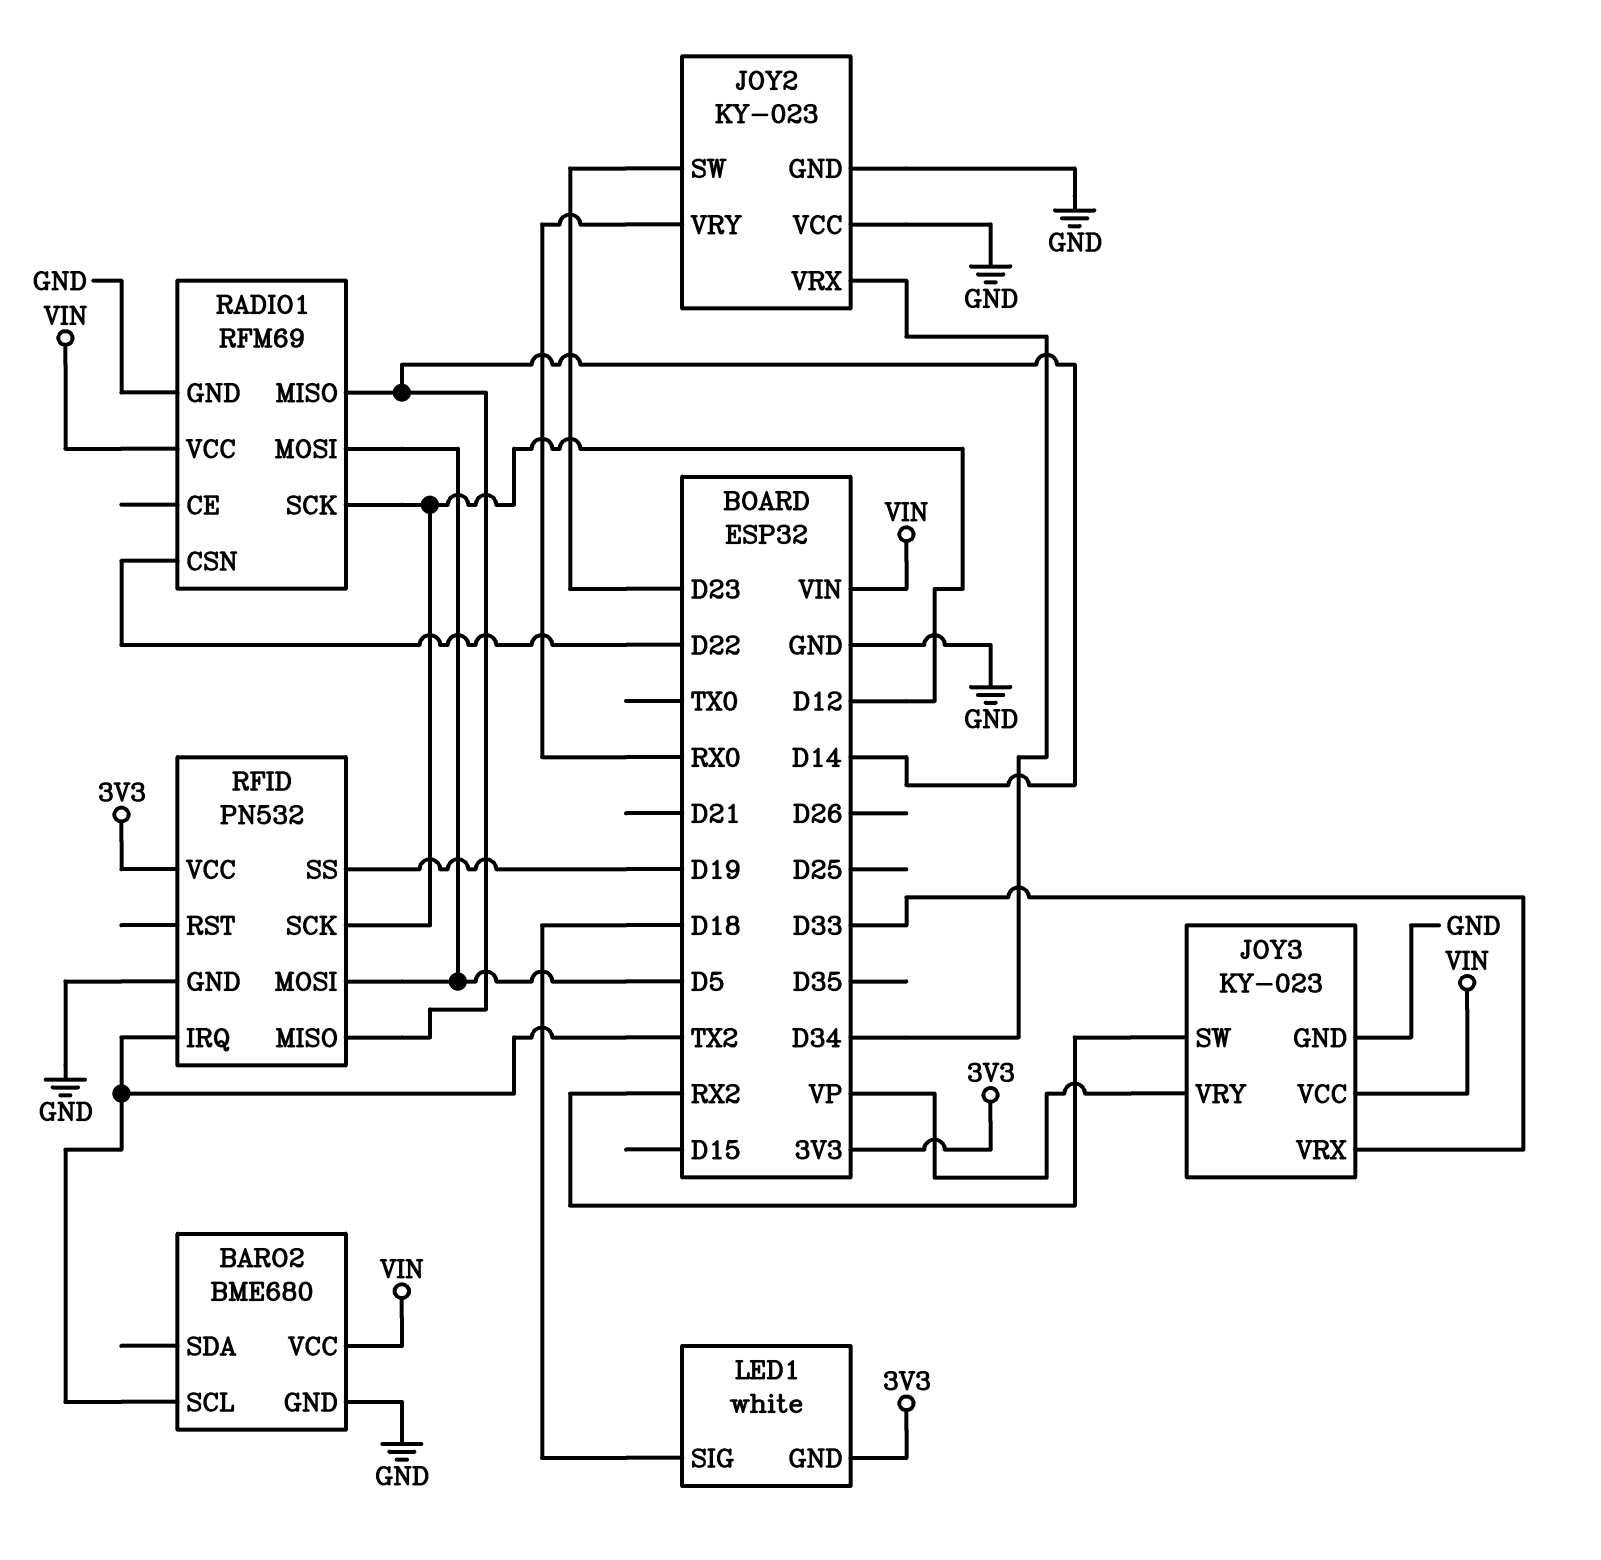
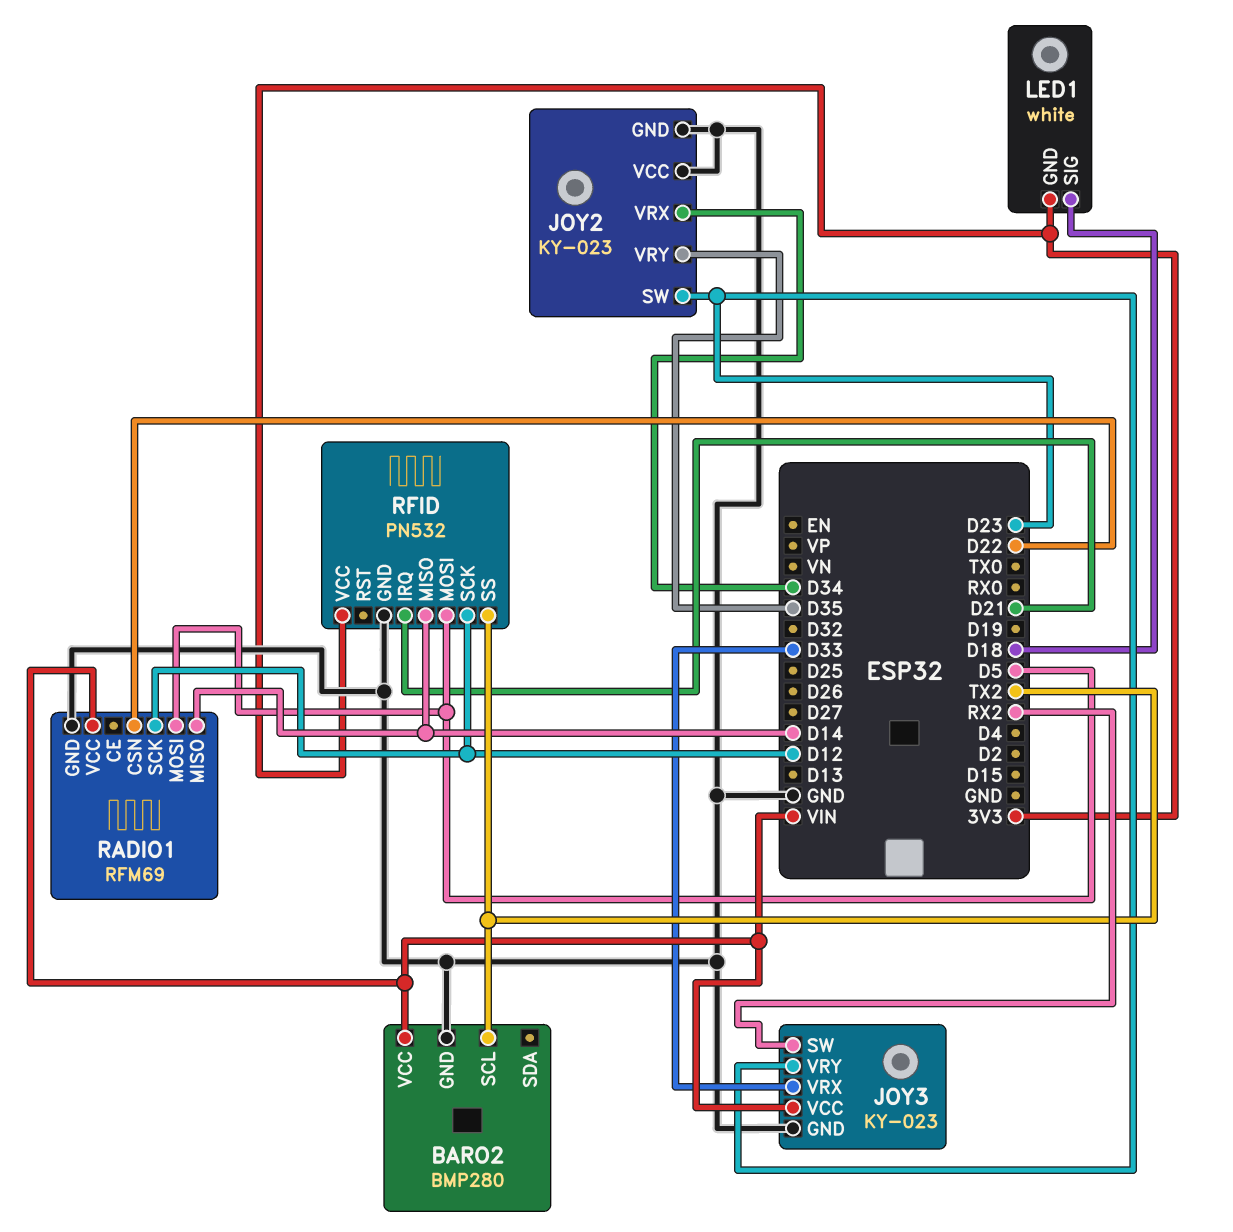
BARO2: BME680 -> BMP280
JOY2 pin VRY: RX0 -> D35
JOY3 pin VRY: VP -> D23
RFID pin IRQ: TX2 -> D21
RFID pin SS: D19 -> TX2

